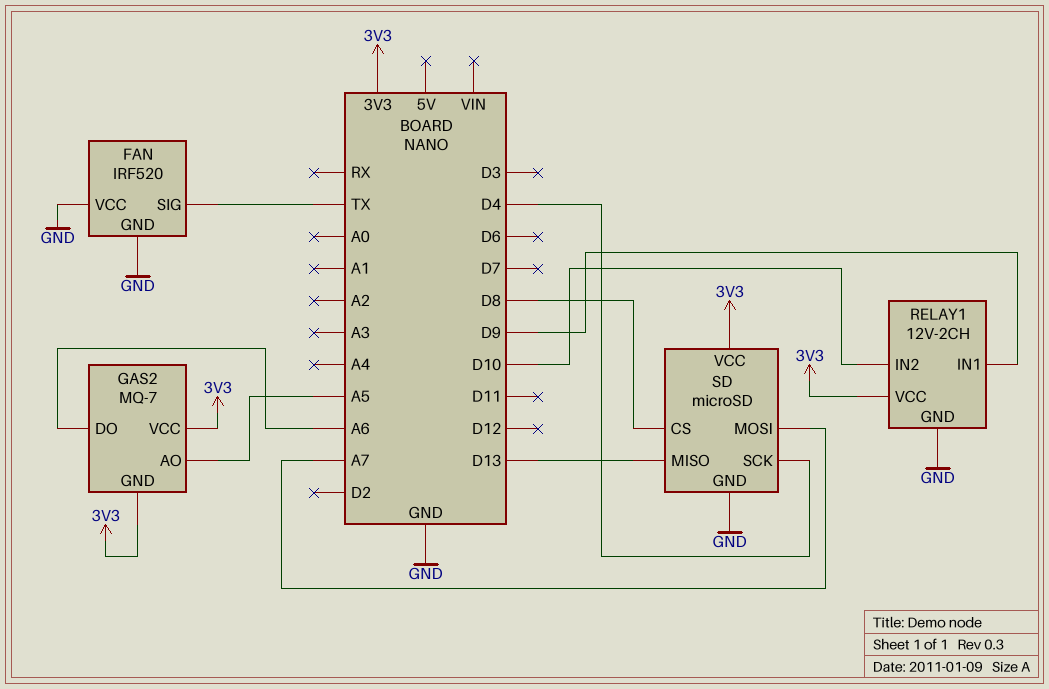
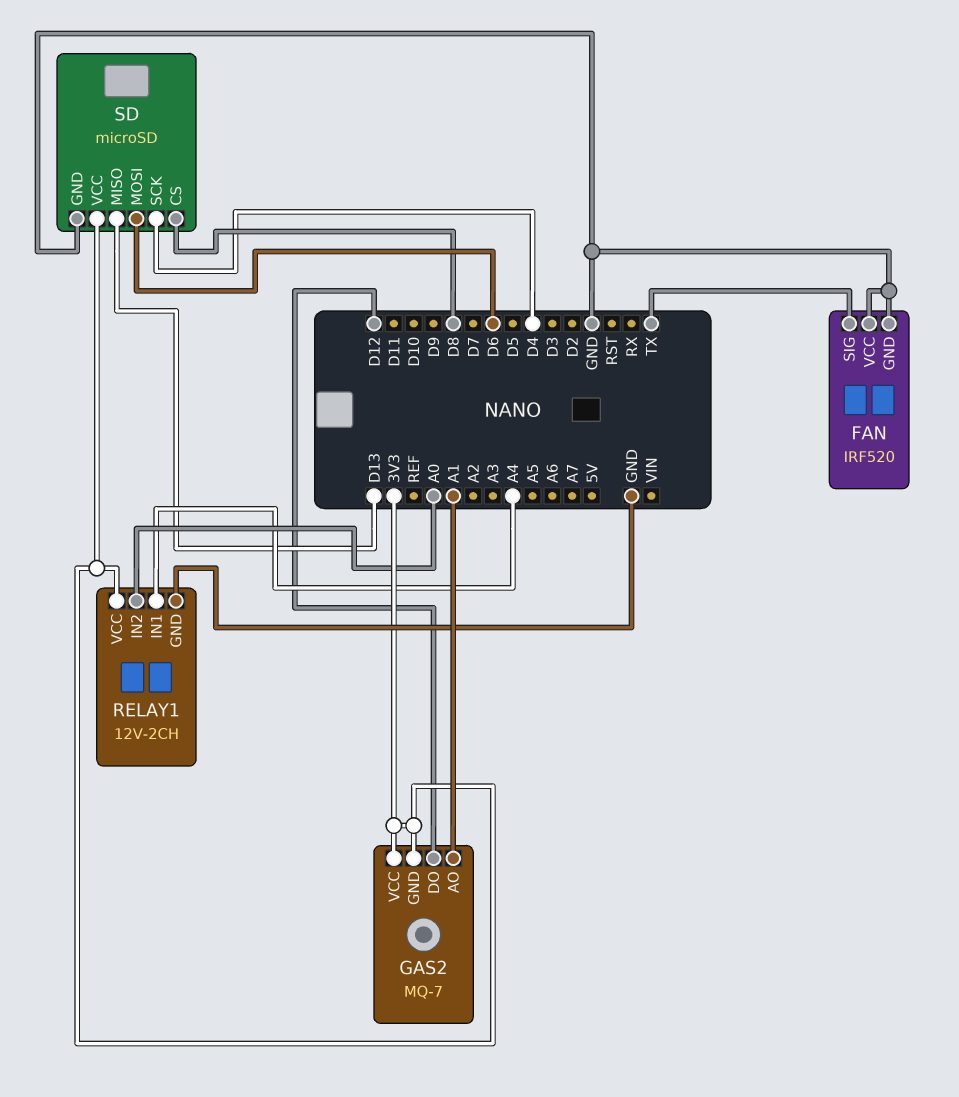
GAS2 pin AO: A5 -> A1
GAS2 pin DO: A6 -> D12
RELAY1 pin IN1: D9 -> A4
RELAY1 pin IN2: D10 -> A0
SD pin MOSI: A7 -> D6

